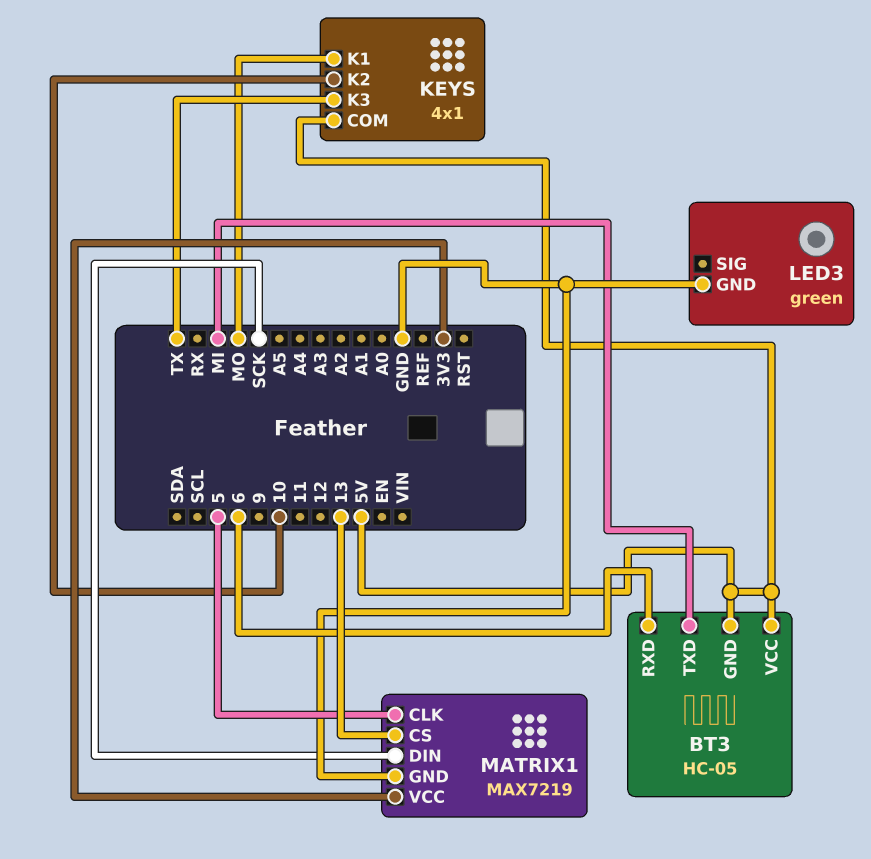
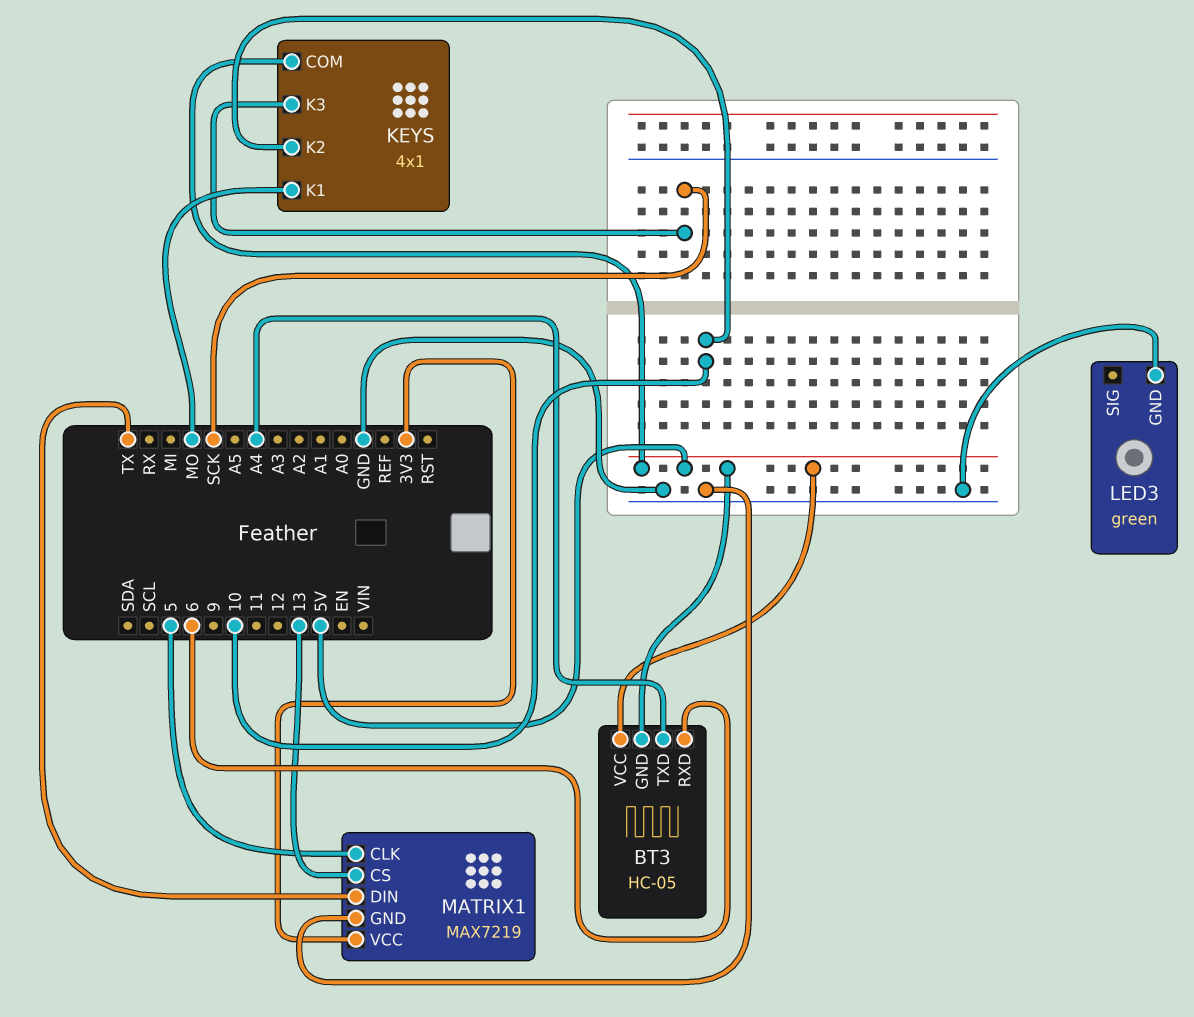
BT3 pin TXD: MI -> A4
KEYS pin K3: TX -> SCK
MATRIX1 pin DIN: SCK -> TX

